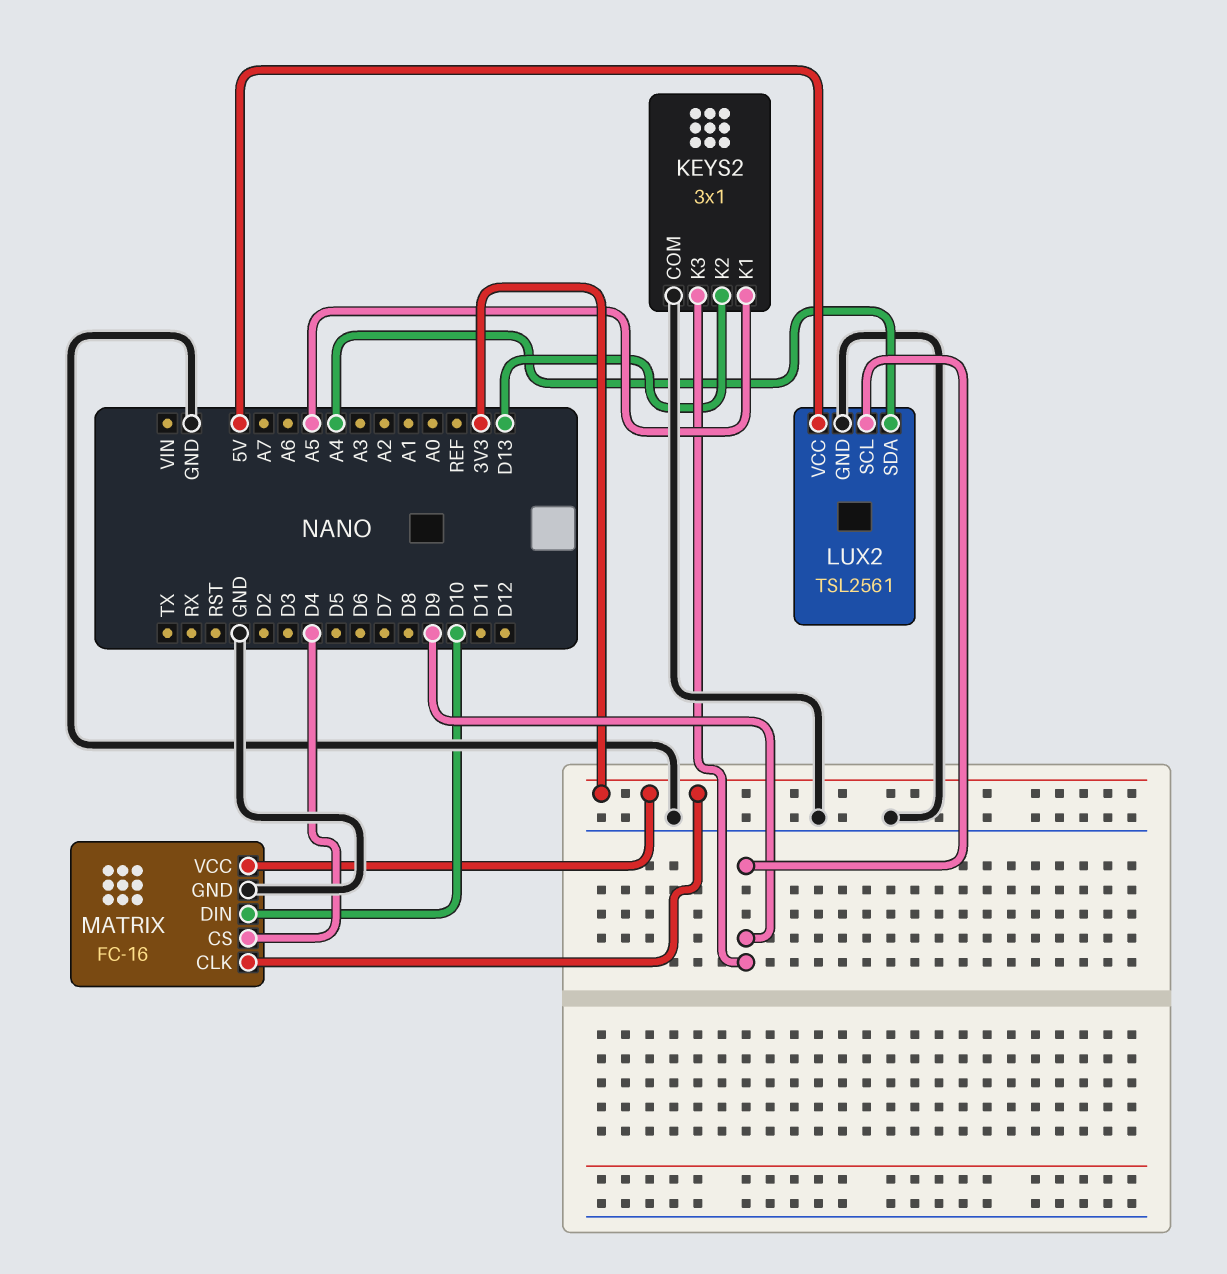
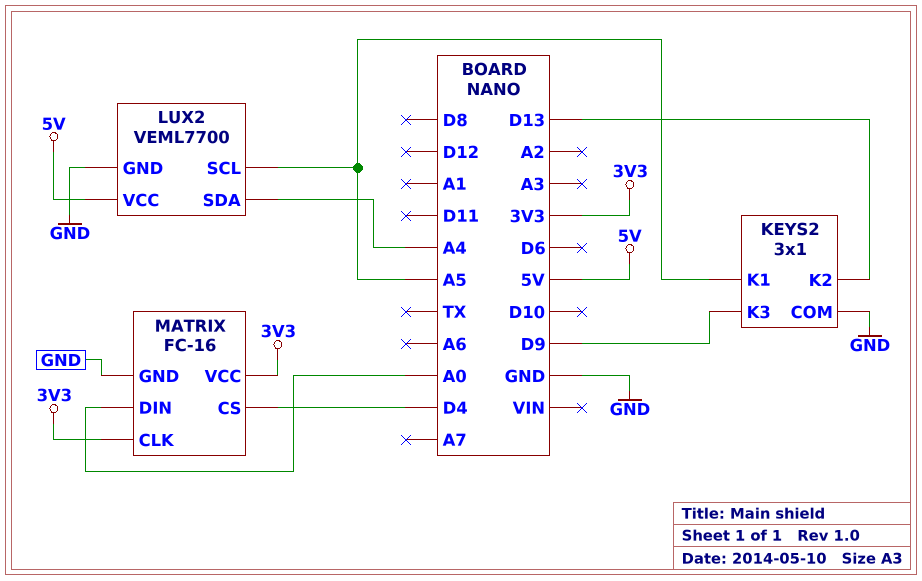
LUX2: TSL2561 -> VEML7700
LUX2 pin SCL: D9 -> A5
MATRIX pin DIN: D10 -> A0

